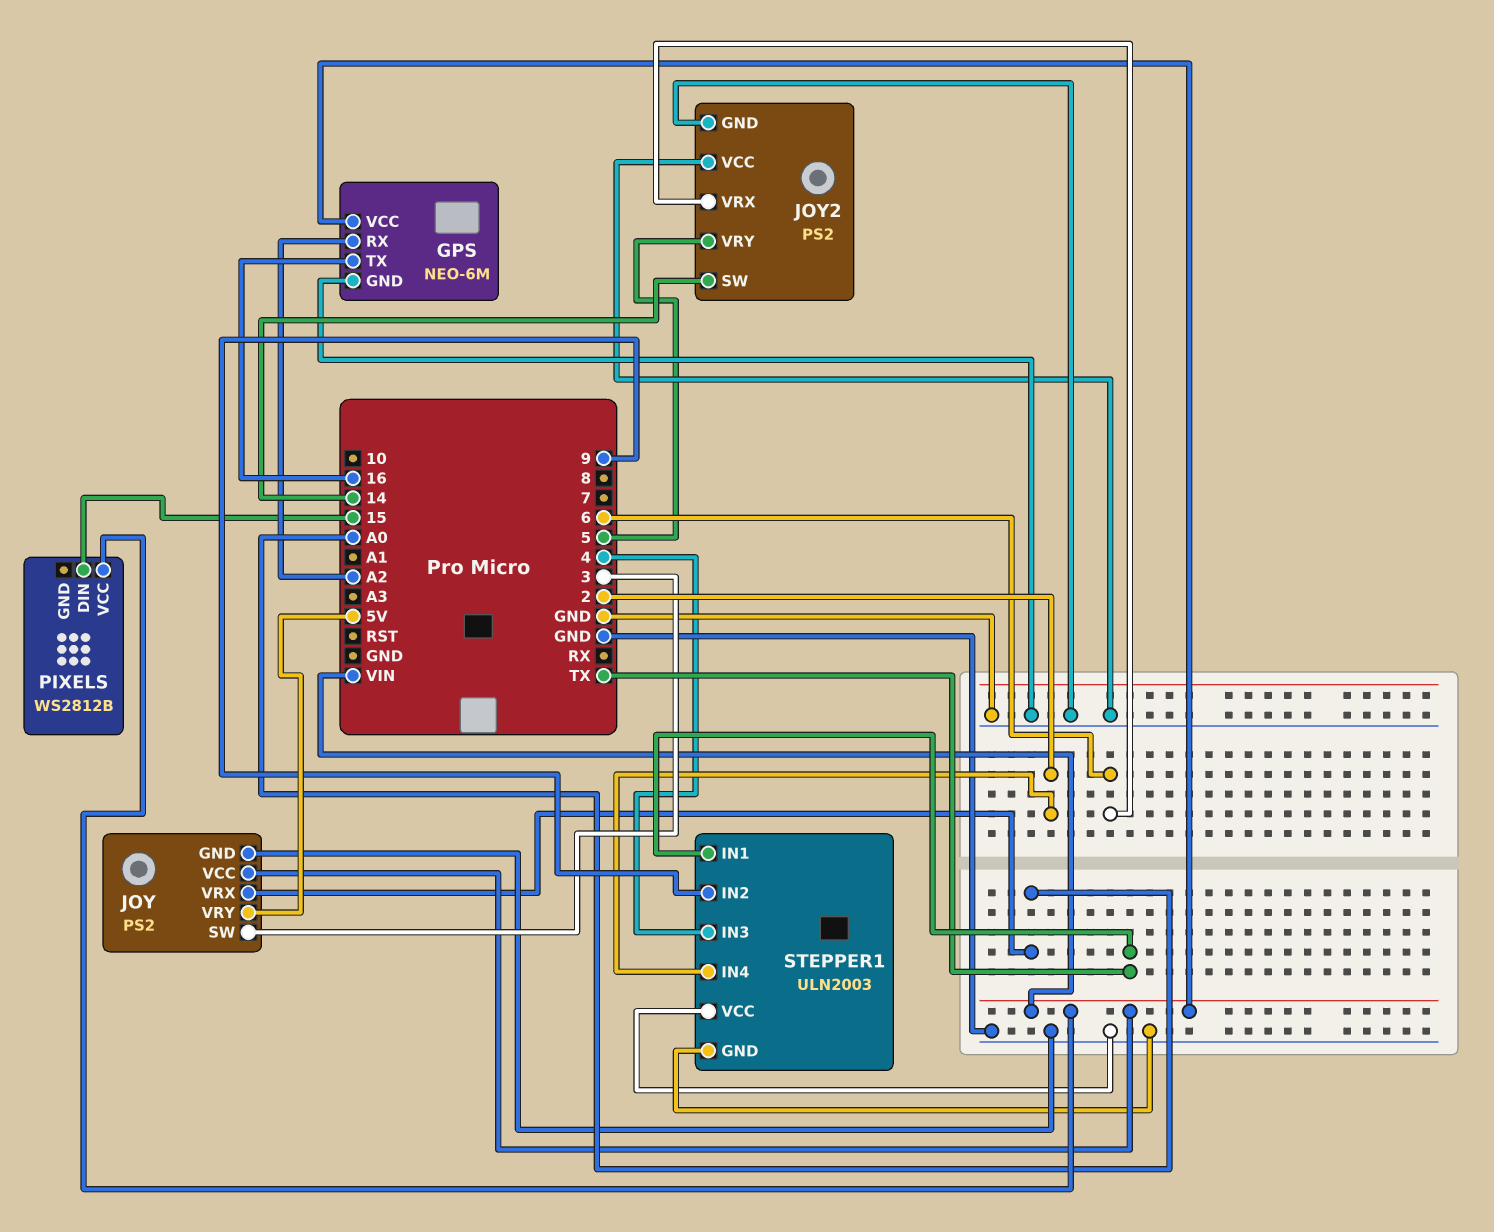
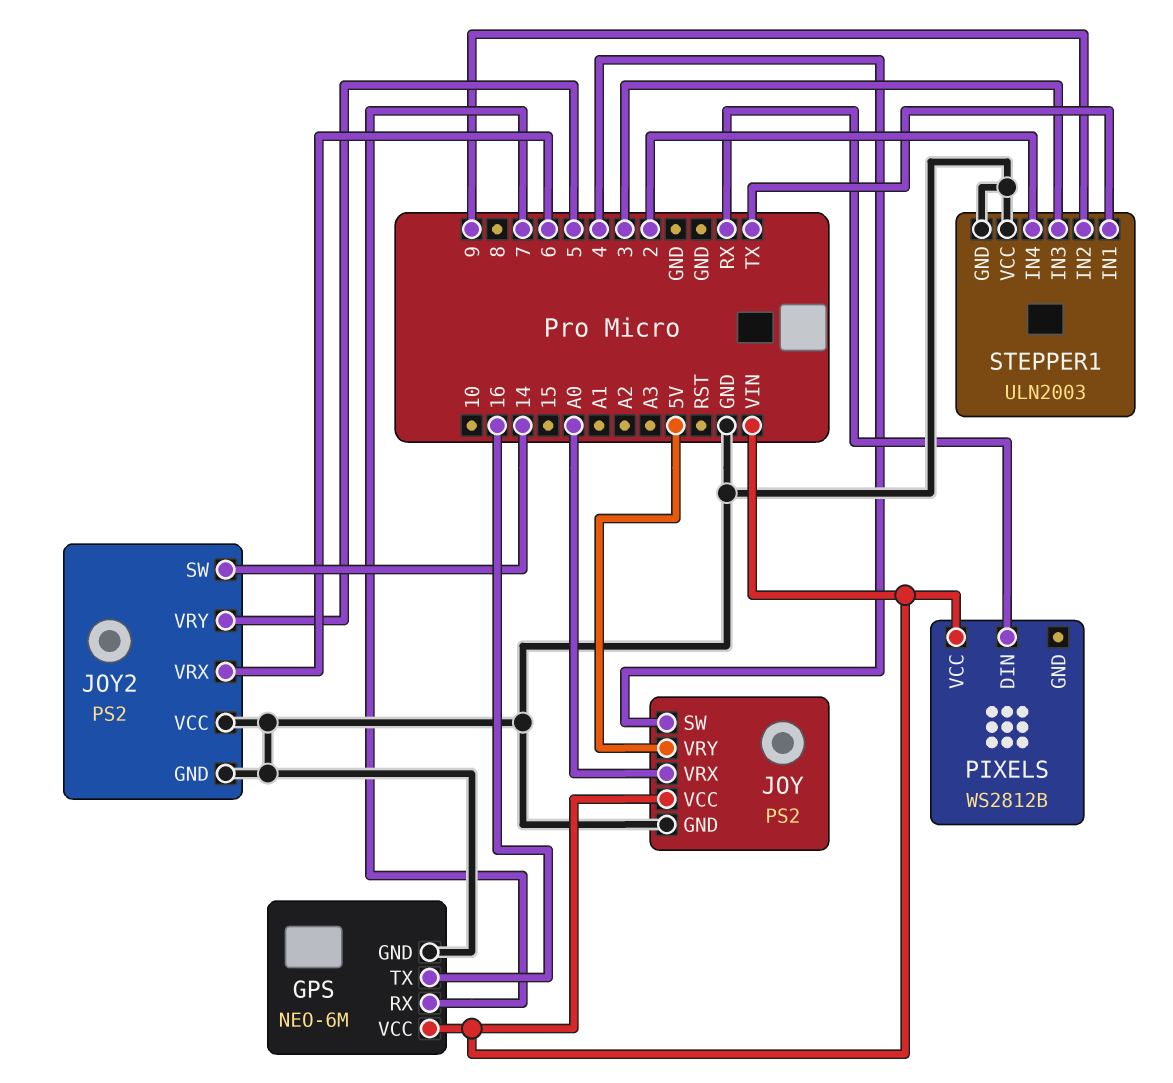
GPS pin RX: A2 -> 7
JOY pin SW: 3 -> 4
PIXELS pin DIN: 15 -> RX
STEPPER1 pin IN3: 4 -> 3

